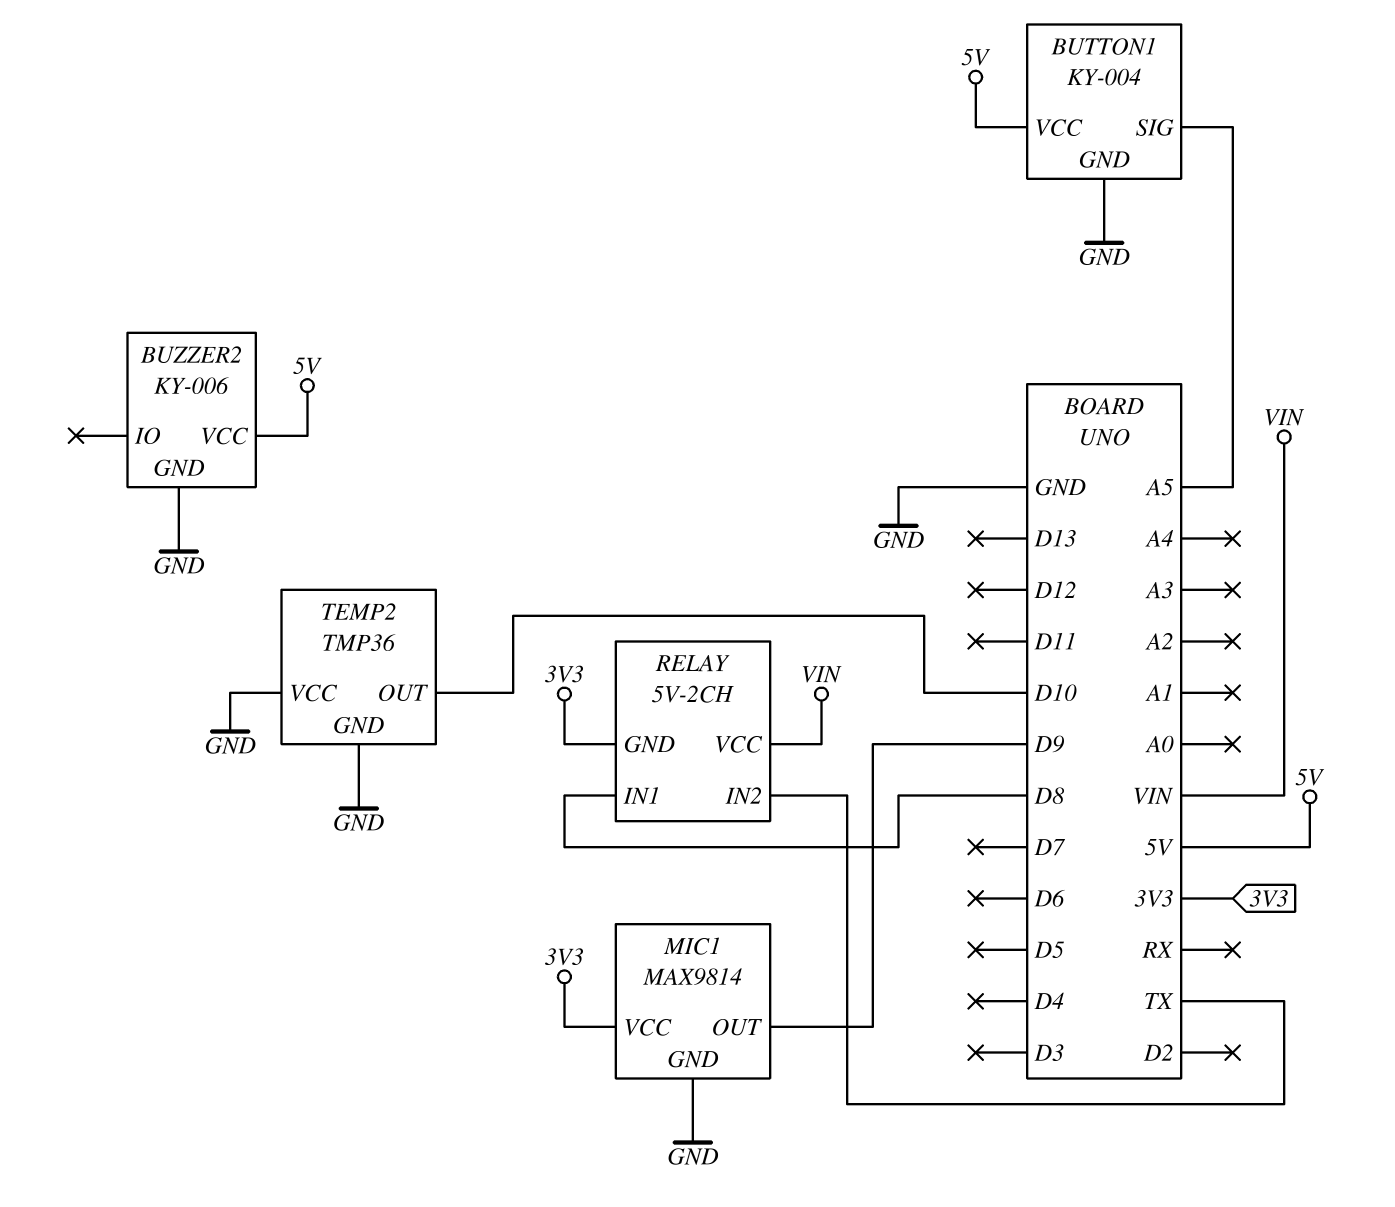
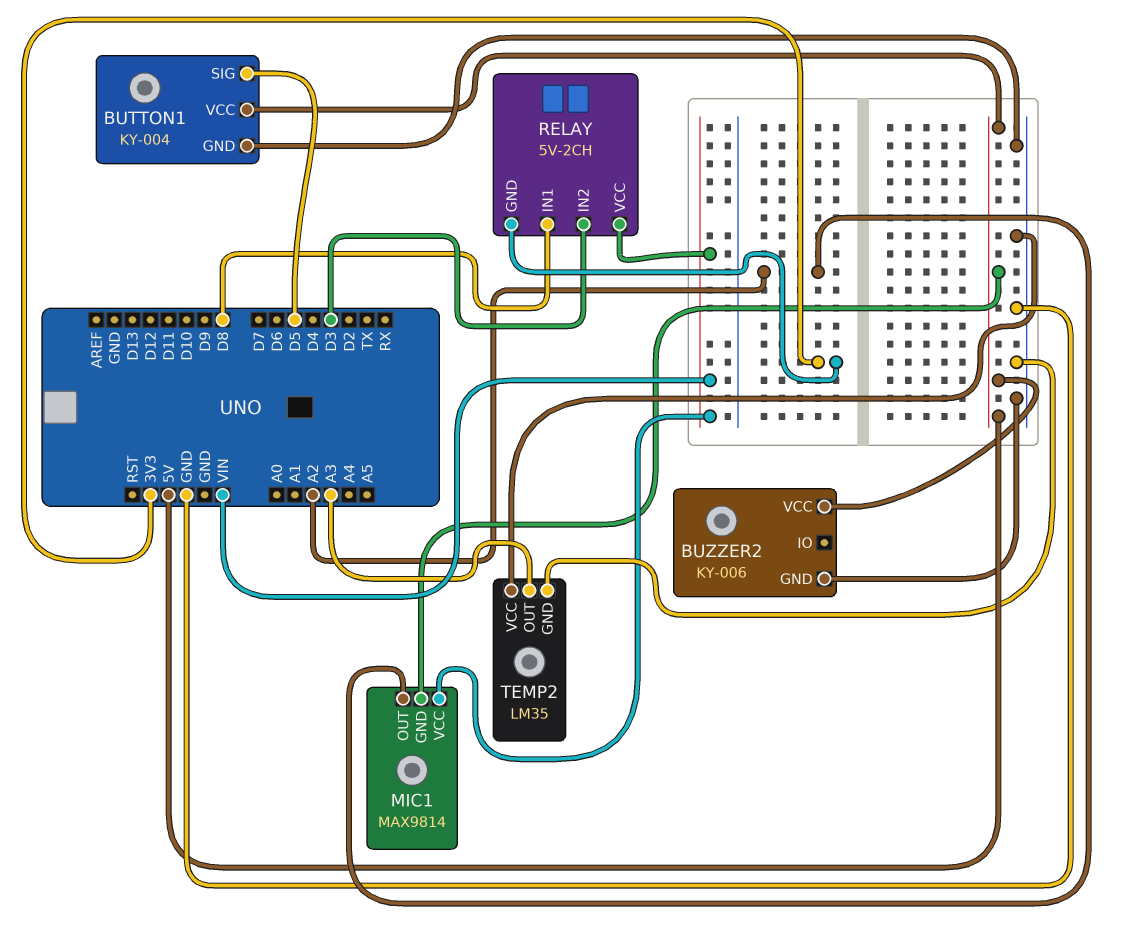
BUTTON1 pin SIG: A5 -> D5
MIC1 pin GND: GND -> 5V
MIC1 pin OUT: D9 -> A2
MIC1 pin VCC: 3V3 -> VIN
RELAY pin IN2: TX -> D3
TEMP2: TMP36 -> LM35
TEMP2 pin OUT: D10 -> A3

